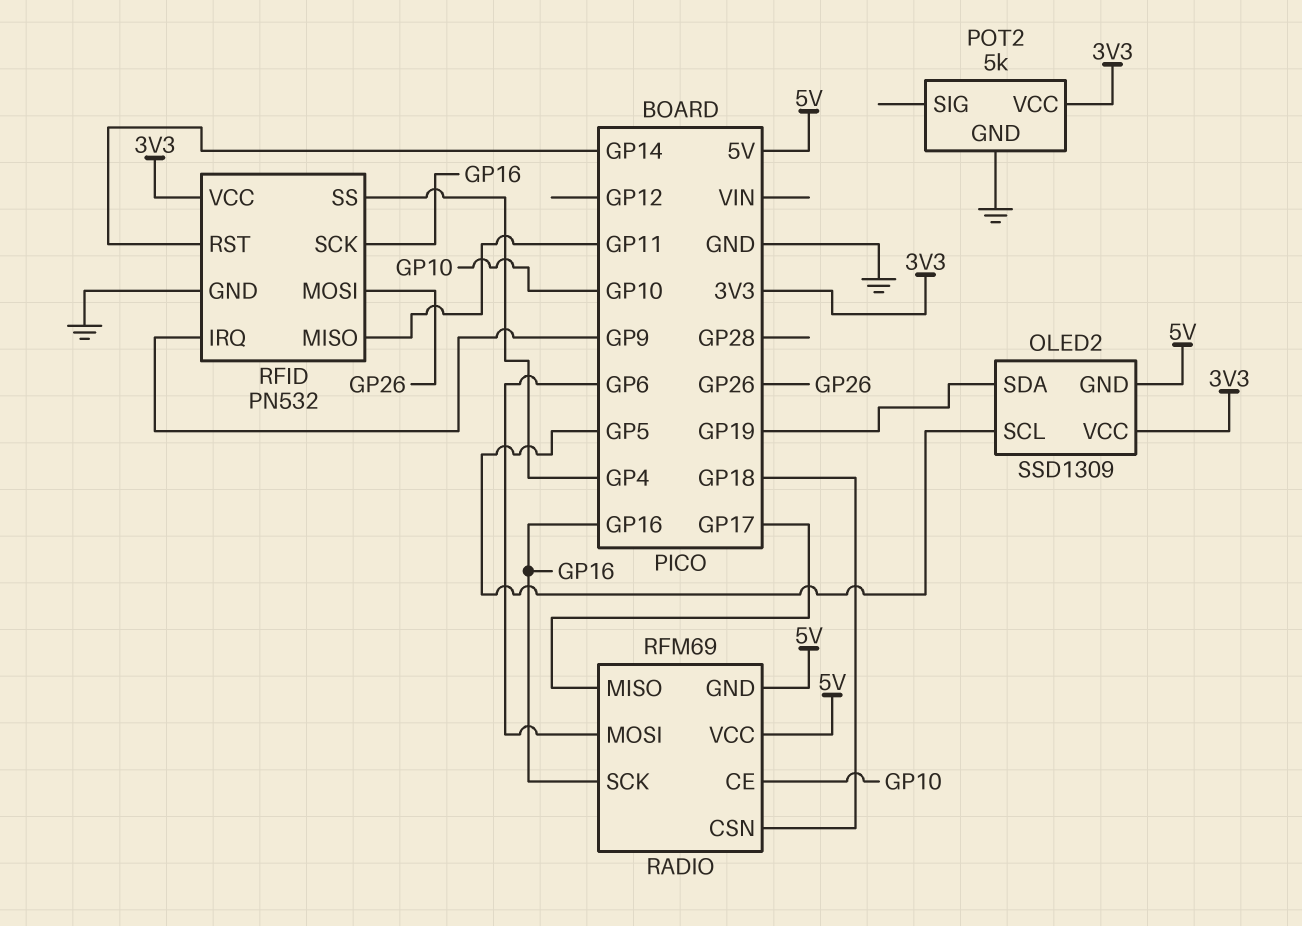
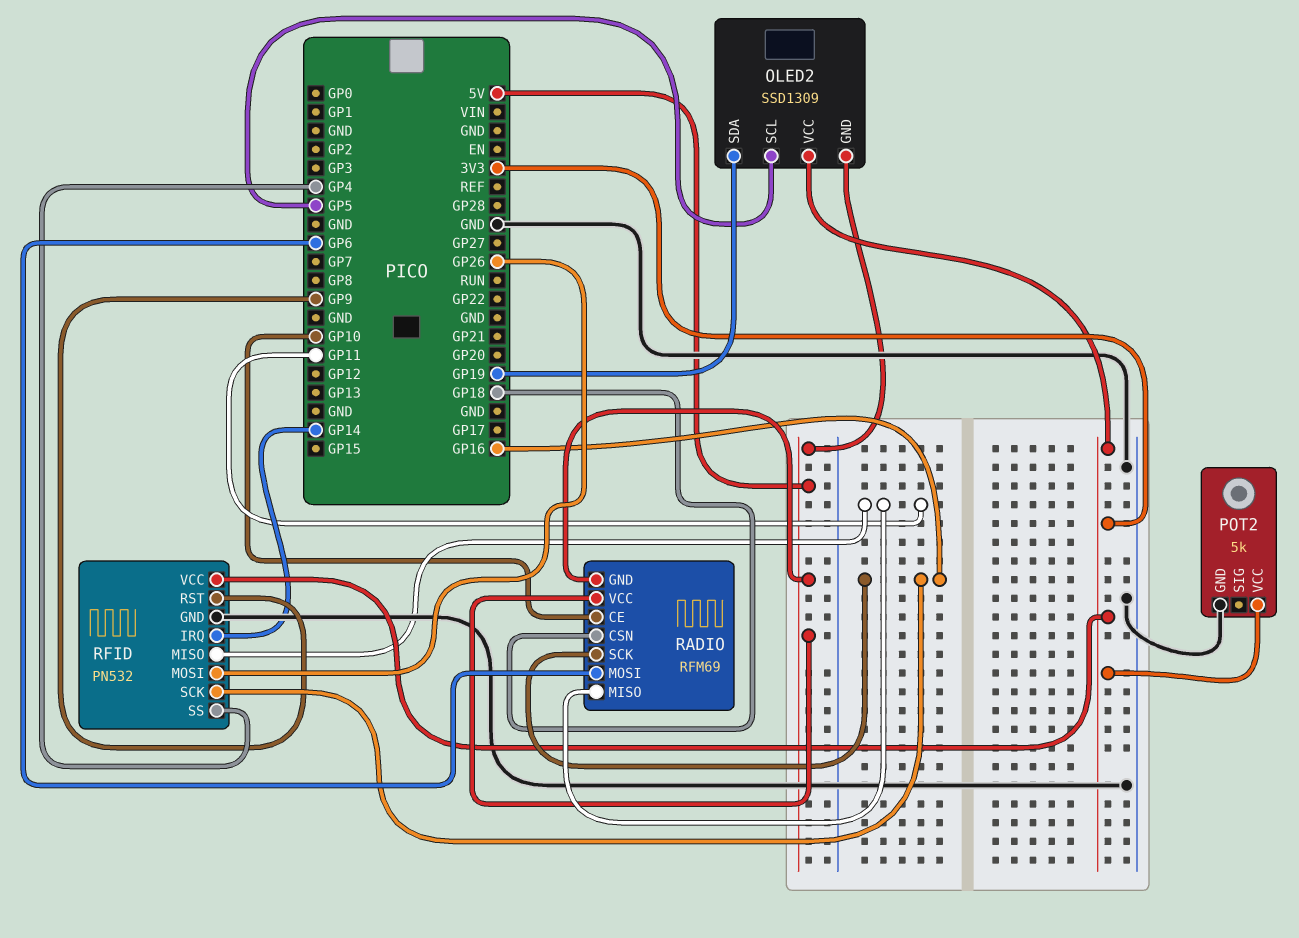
RADIO pin MISO: GP17 -> GP11
RFID pin IRQ: GP9 -> GP14
RFID pin RST: GP14 -> GP9

